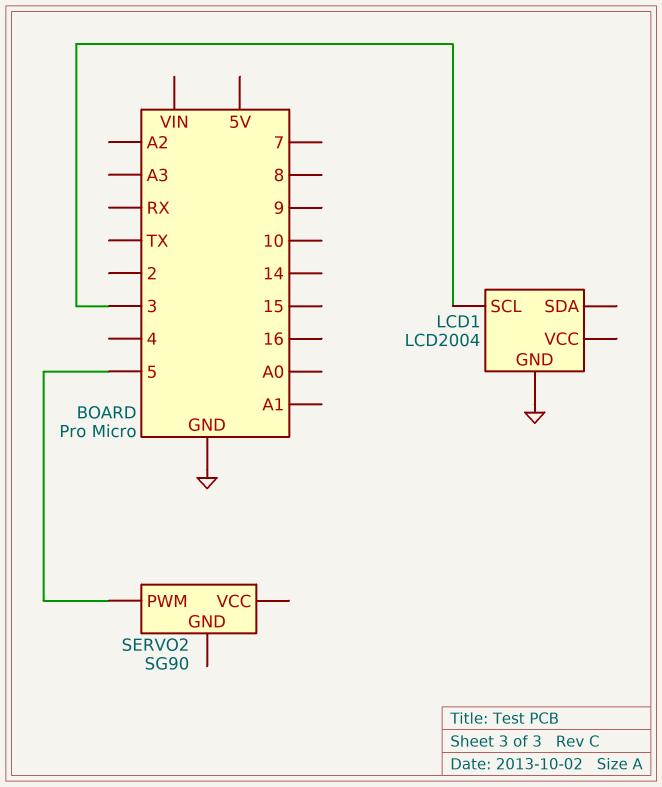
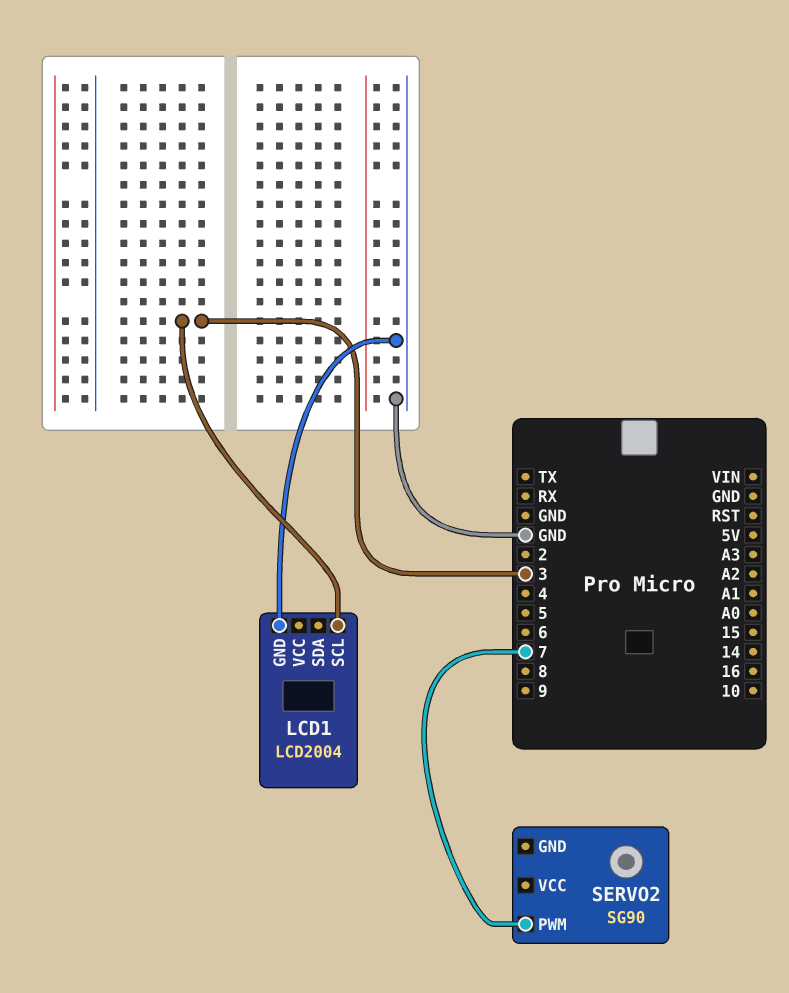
SERVO2 pin PWM: 5 -> 7

